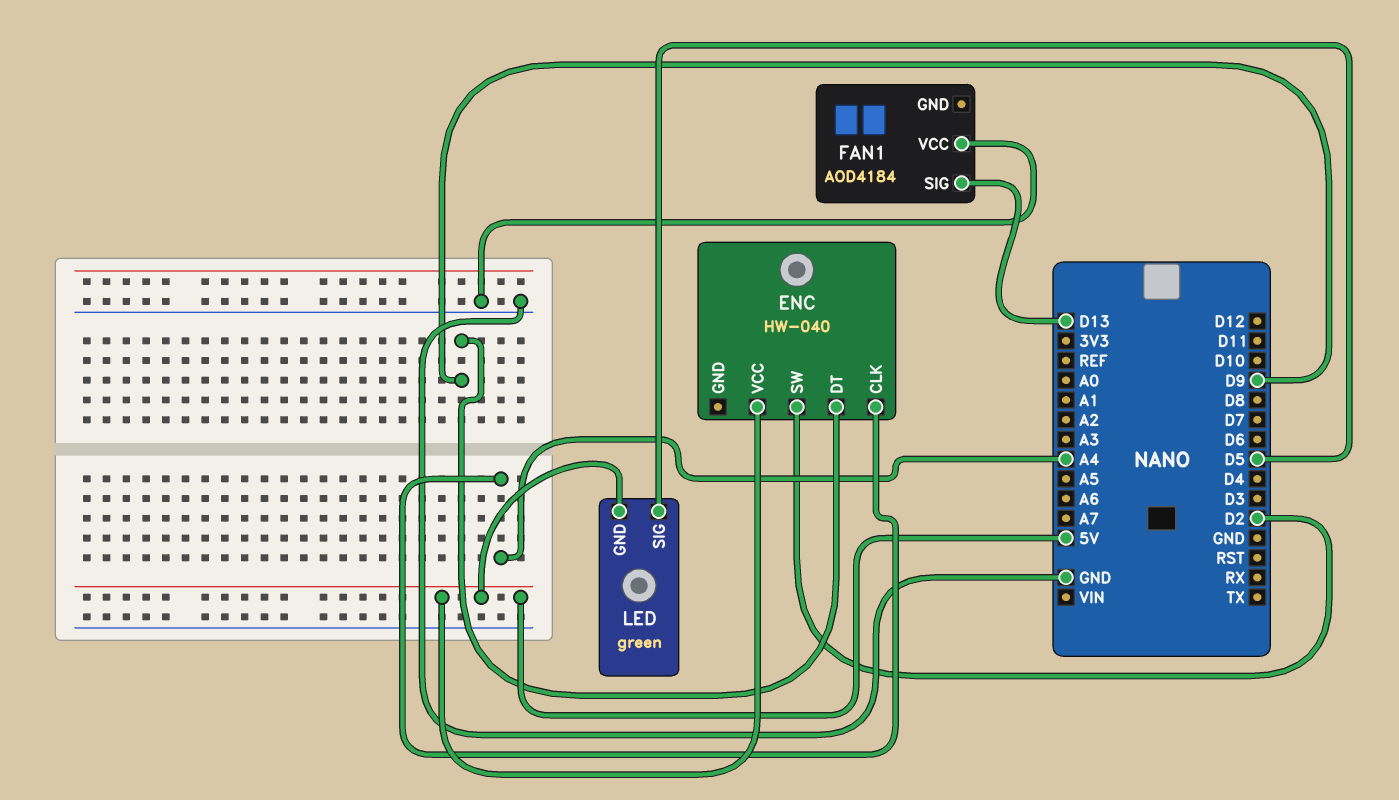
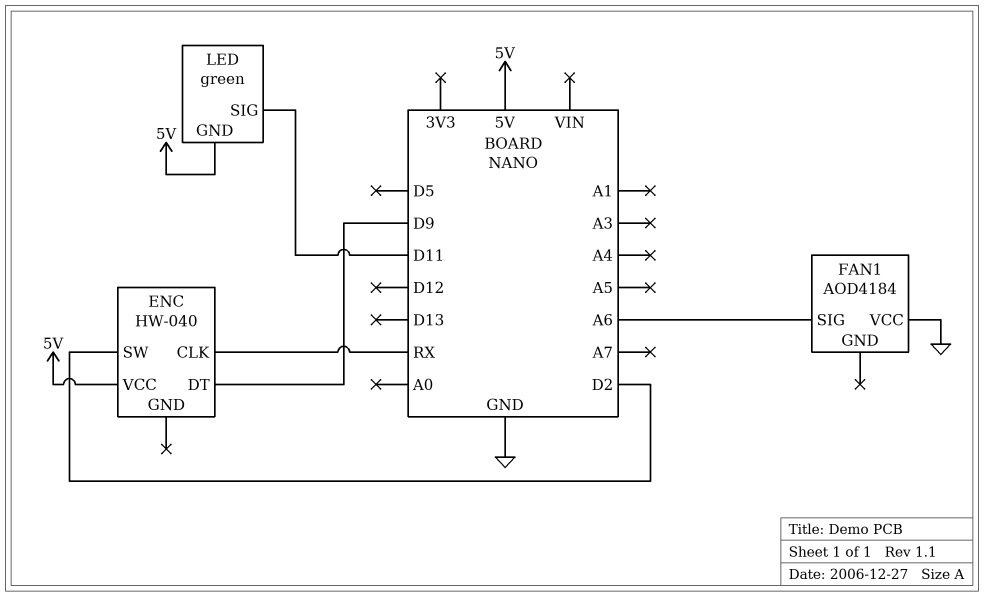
ENC pin CLK: A4 -> RX
FAN1 pin SIG: D13 -> A6
LED pin SIG: D5 -> D11

